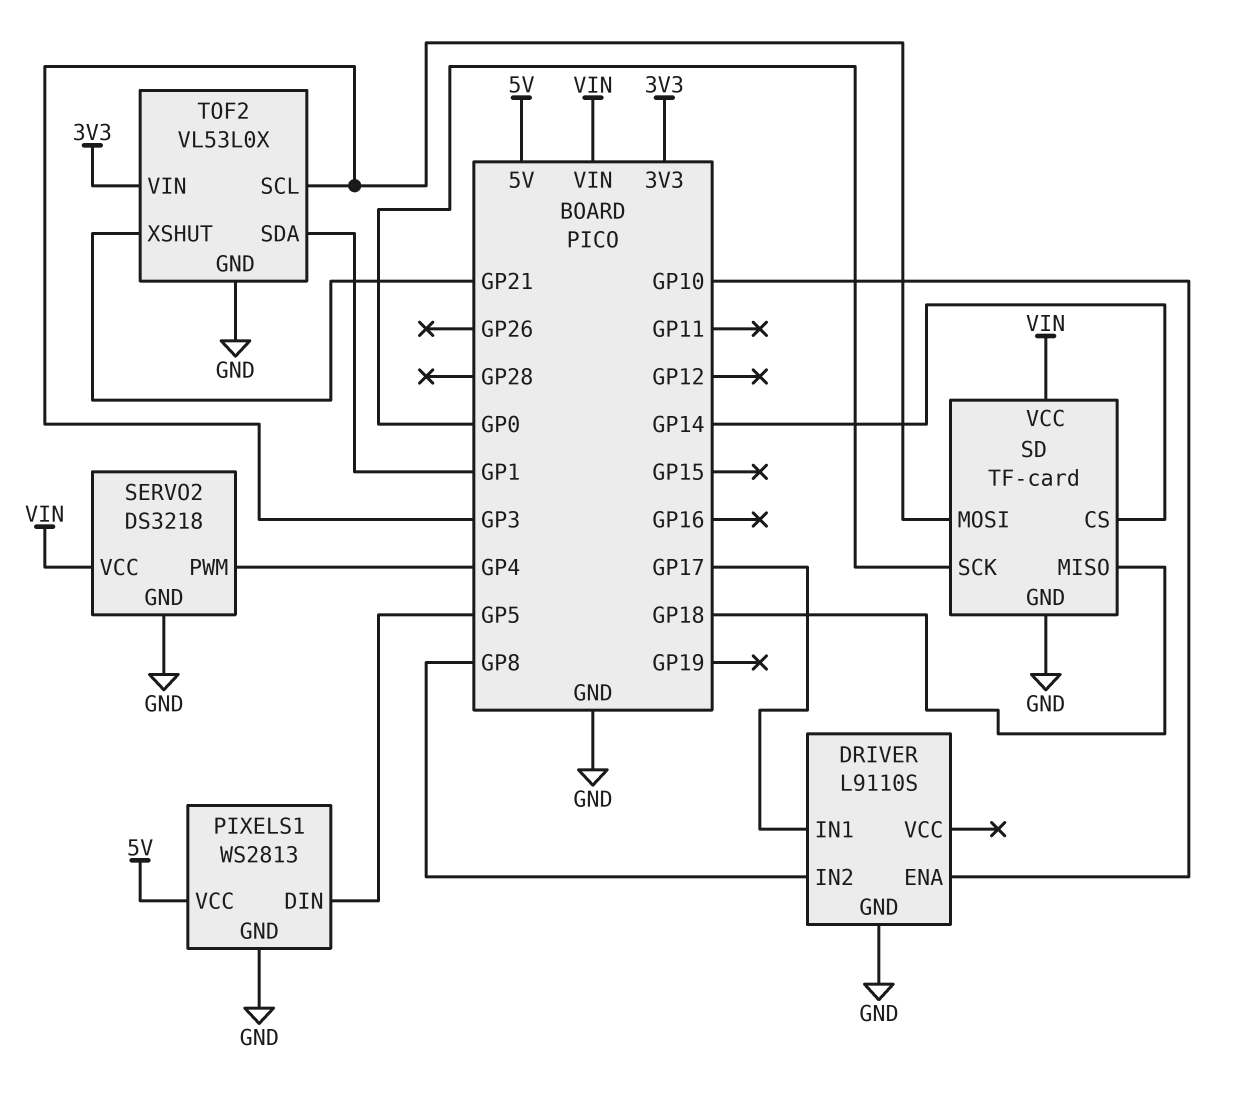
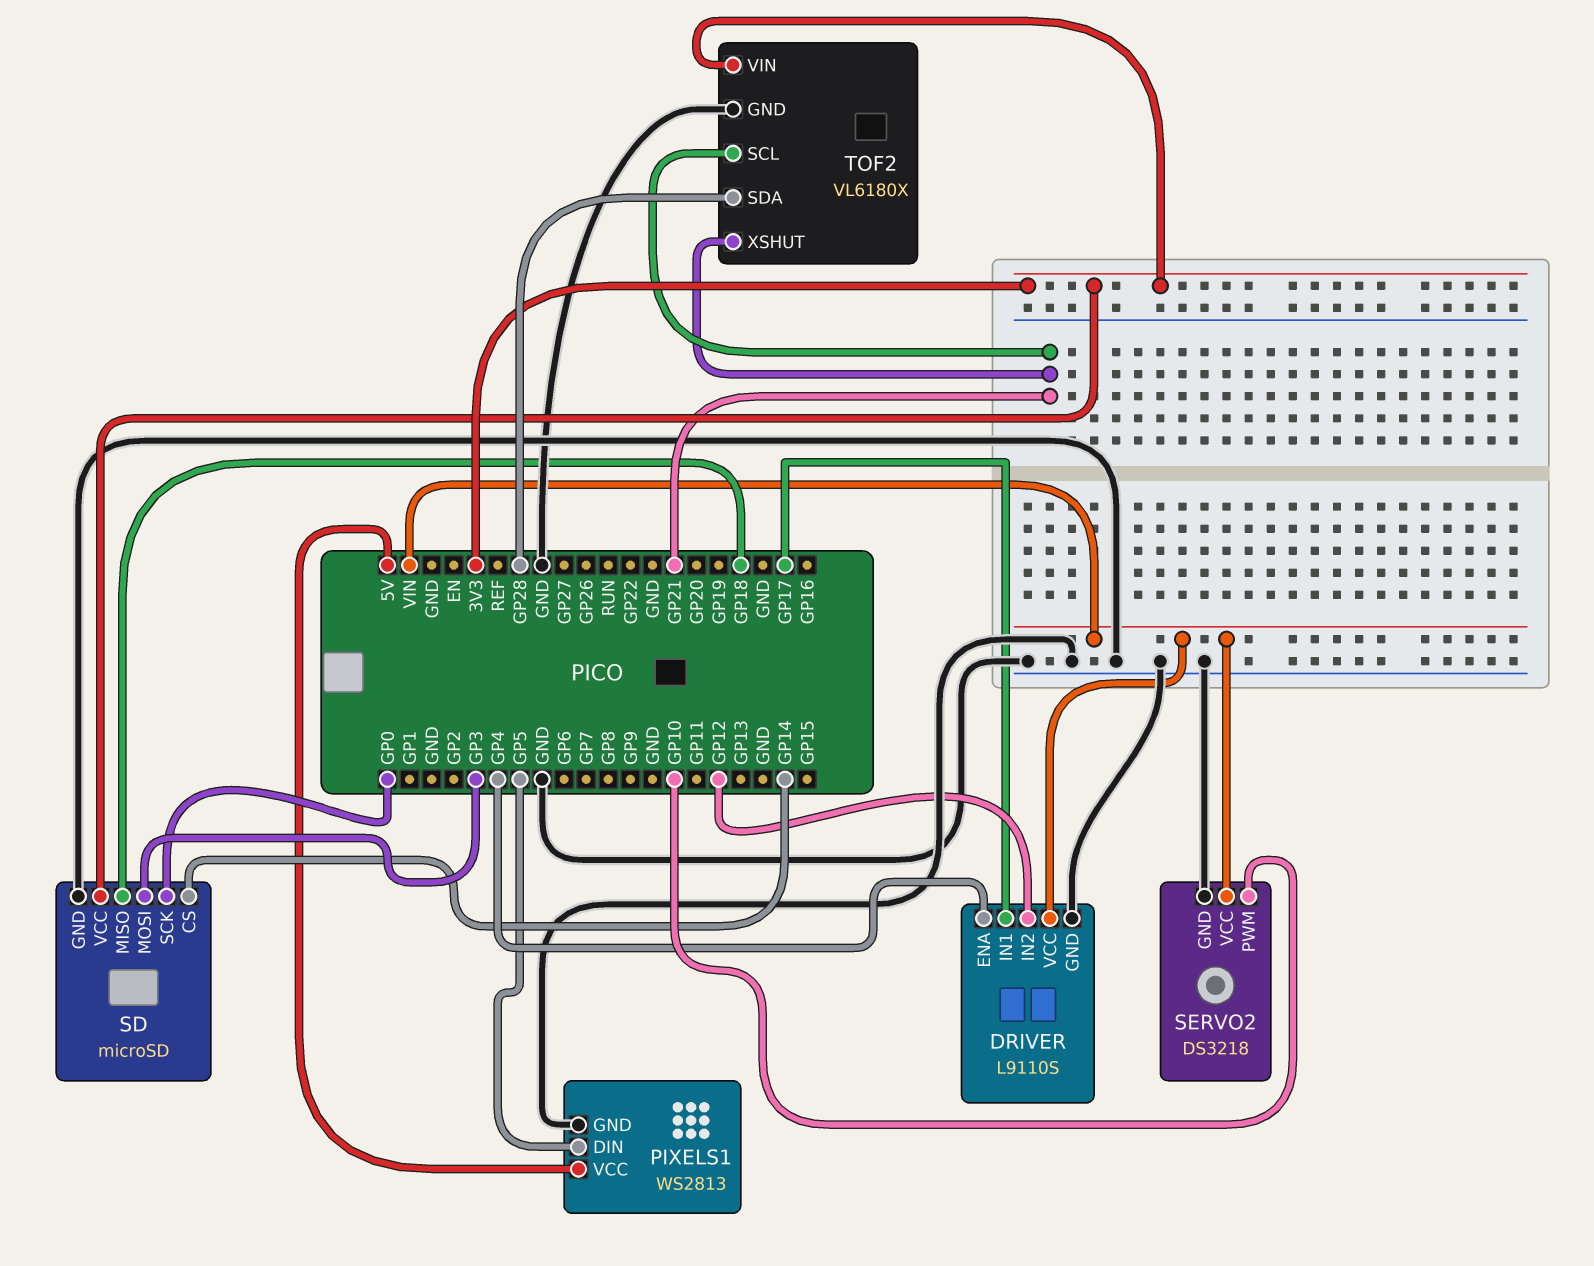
DRIVER pin ENA: GP10 -> GP4
DRIVER pin IN2: GP8 -> GP12
DRIVER pin VCC: none -> VIN
SD: TF-card -> microSD
SD pin VCC: VIN -> 3V3
SERVO2 pin PWM: GP4 -> GP10
TOF2: VL53L0X -> VL6180X
TOF2 pin SCL: GP3 -> GP21
TOF2 pin SDA: GP1 -> GP28

